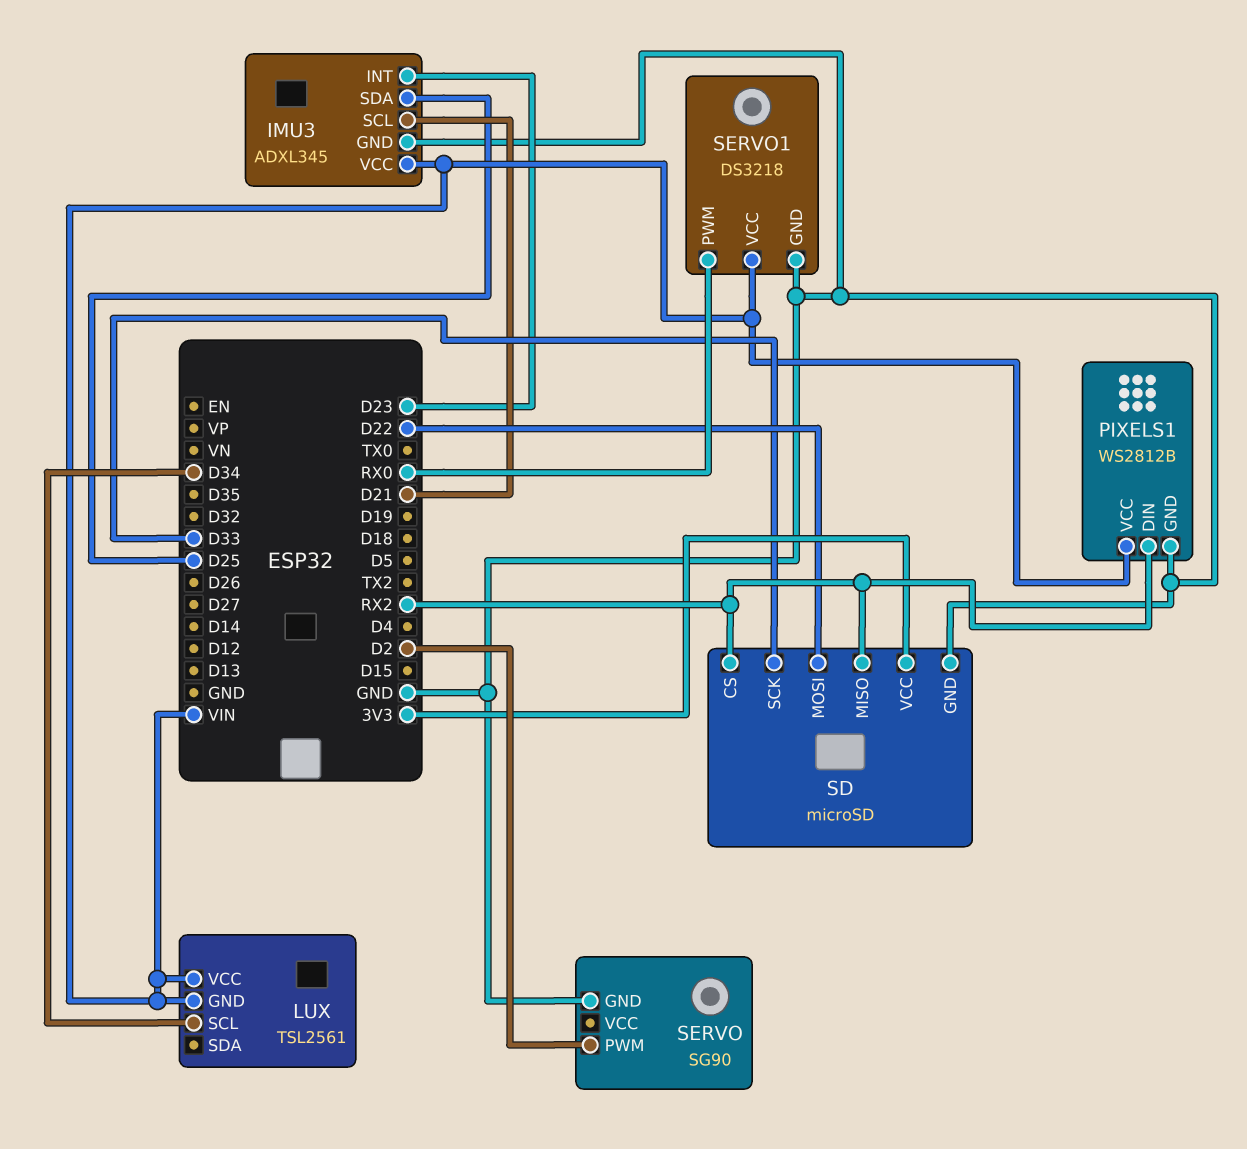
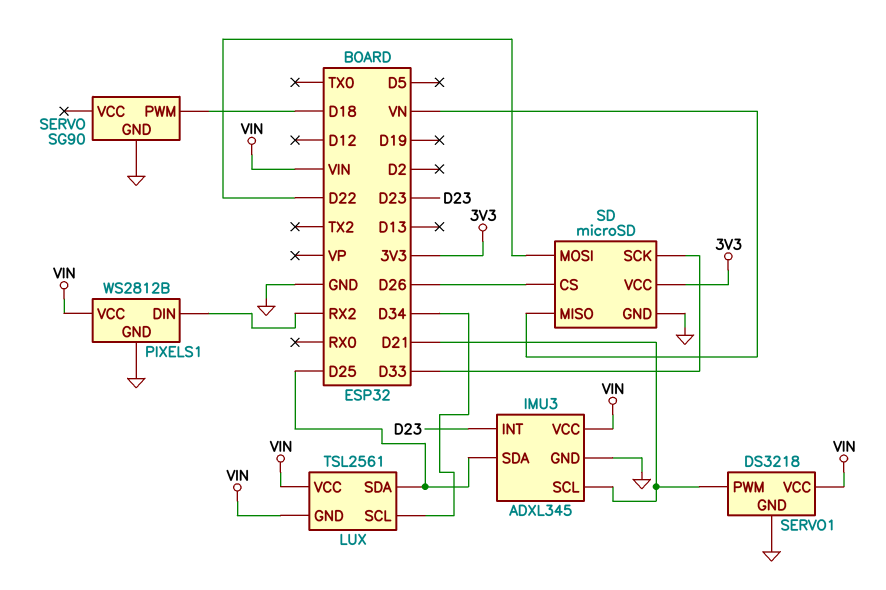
LUX pin SDA: none -> D25
SD pin CS: RX2 -> D26
SD pin MISO: RX2 -> VN
SERVO pin PWM: D2 -> D18
SERVO1 pin PWM: RX0 -> D21

